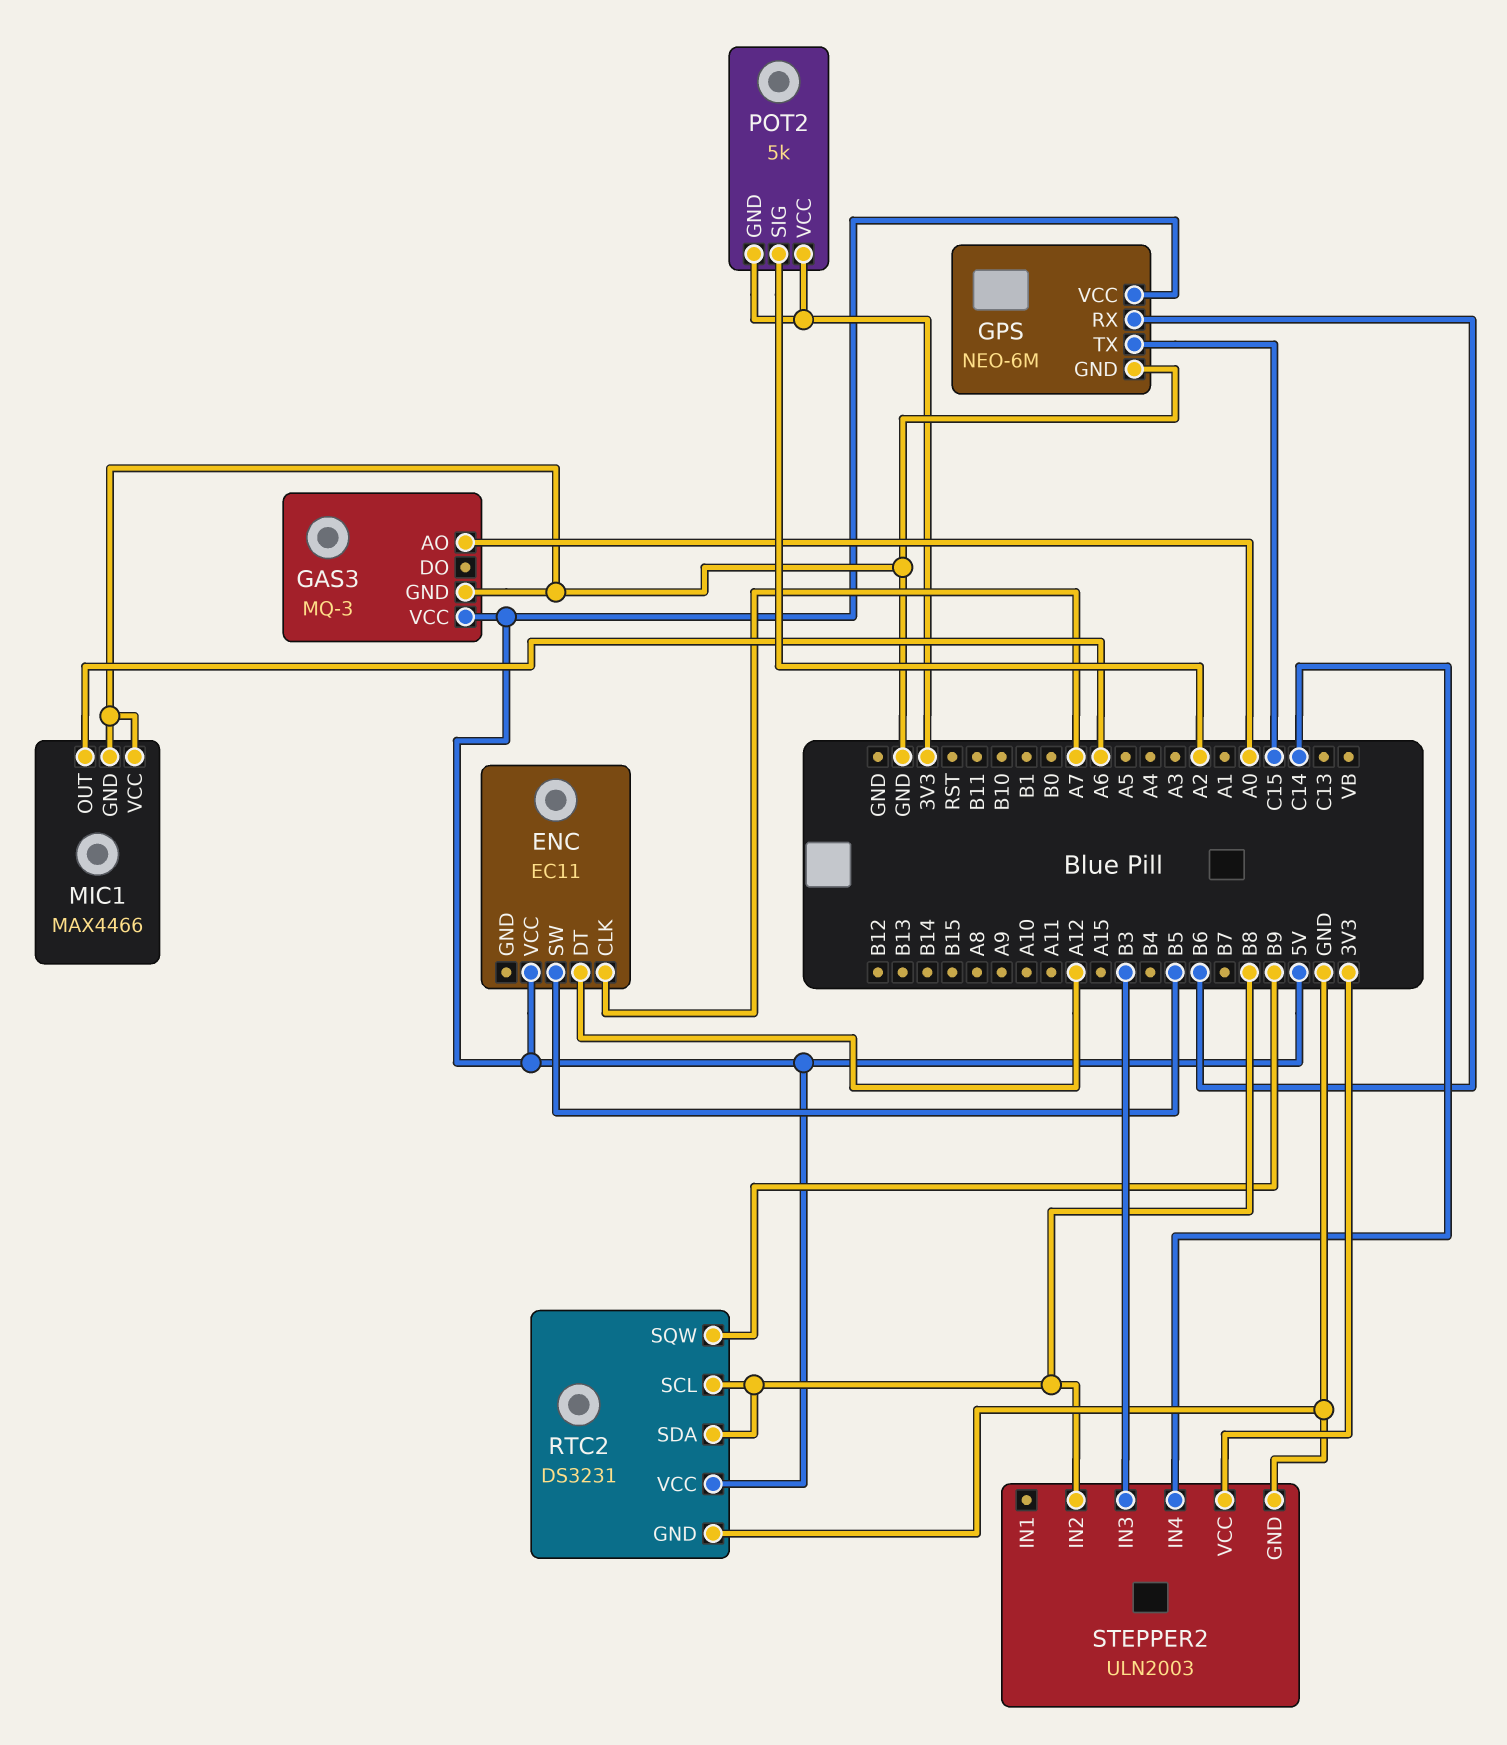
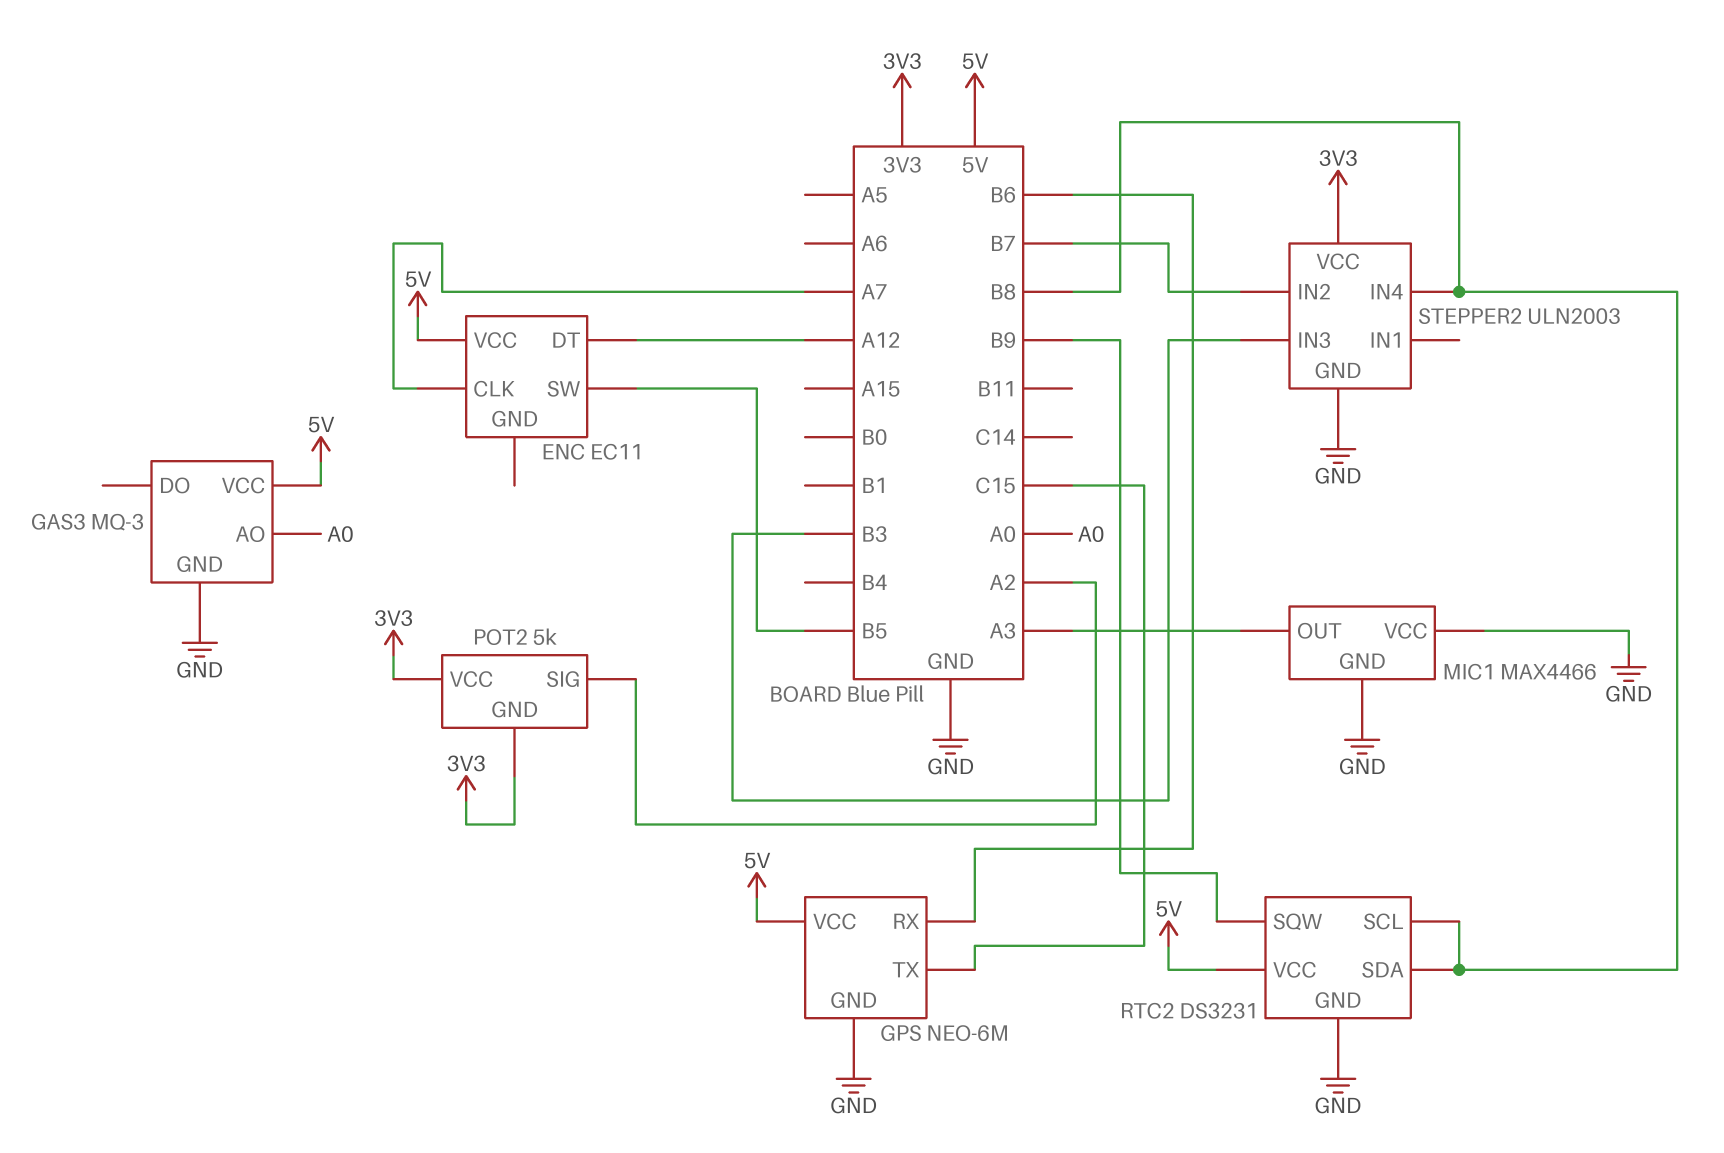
MIC1 pin OUT: A6 -> A3
STEPPER2 pin IN2: B8 -> B7
STEPPER2 pin IN4: C14 -> B8

